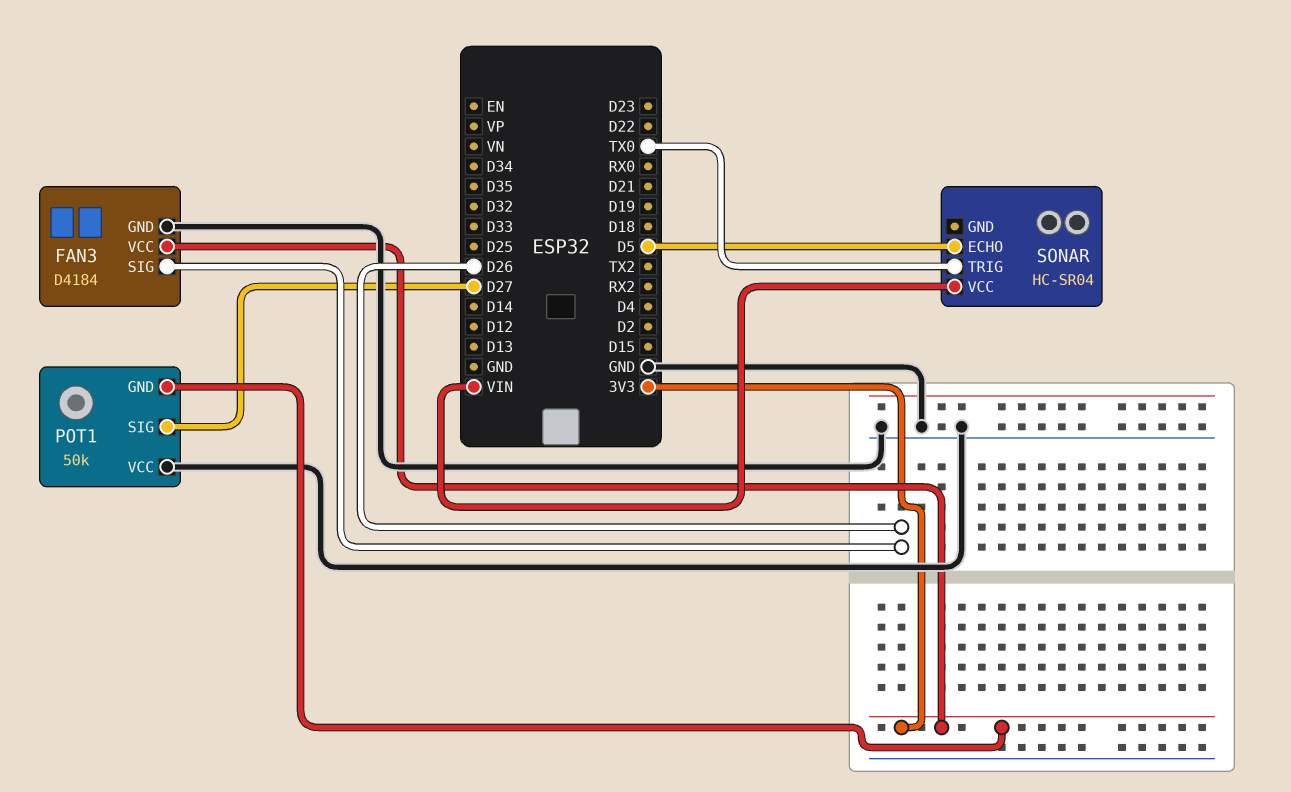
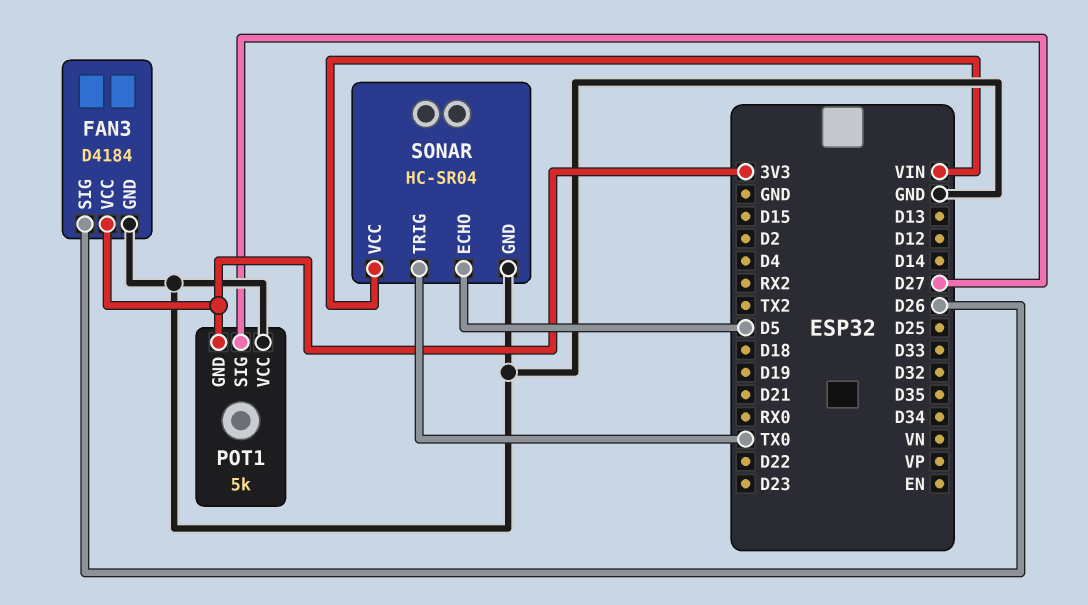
POT1: 50k -> 5k
SONAR pin GND: none -> GND

